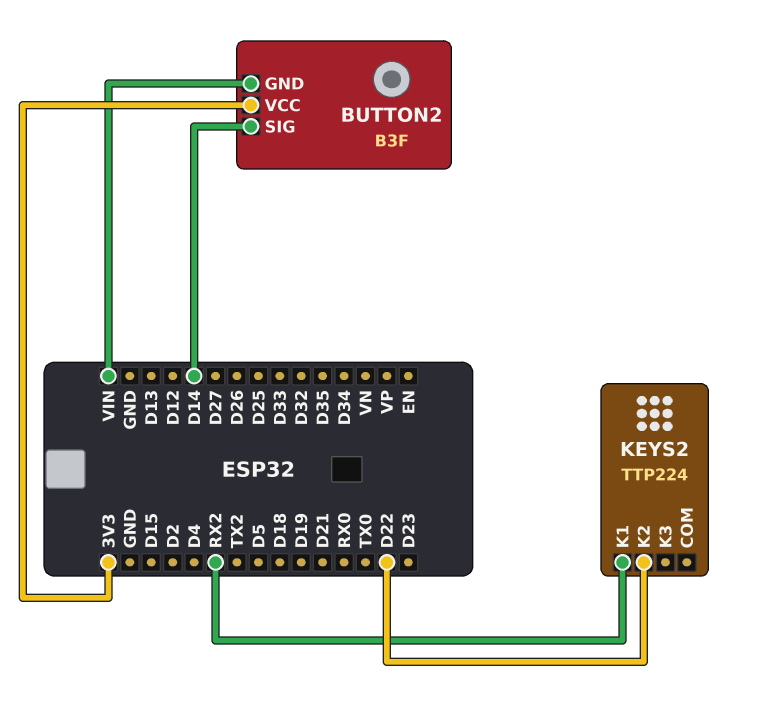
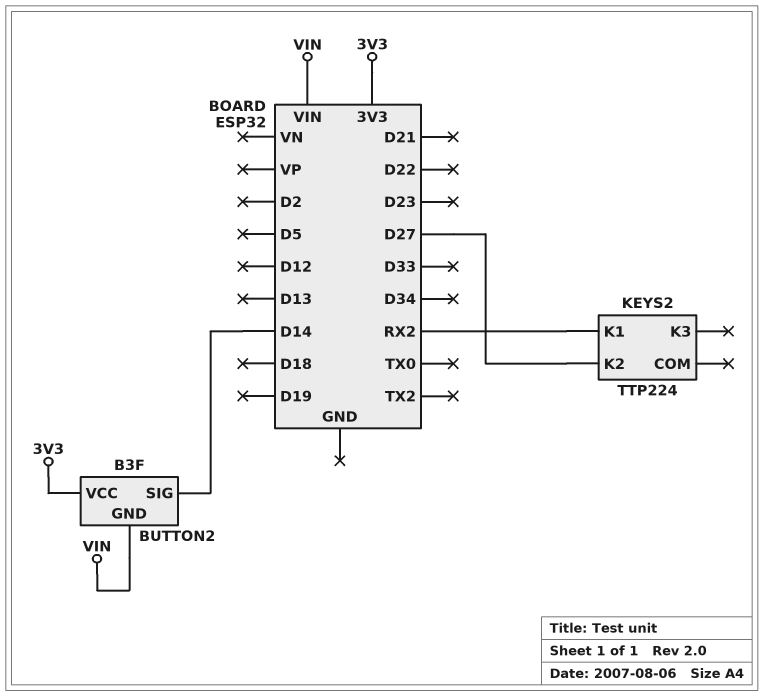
KEYS2 pin K2: D22 -> D27

